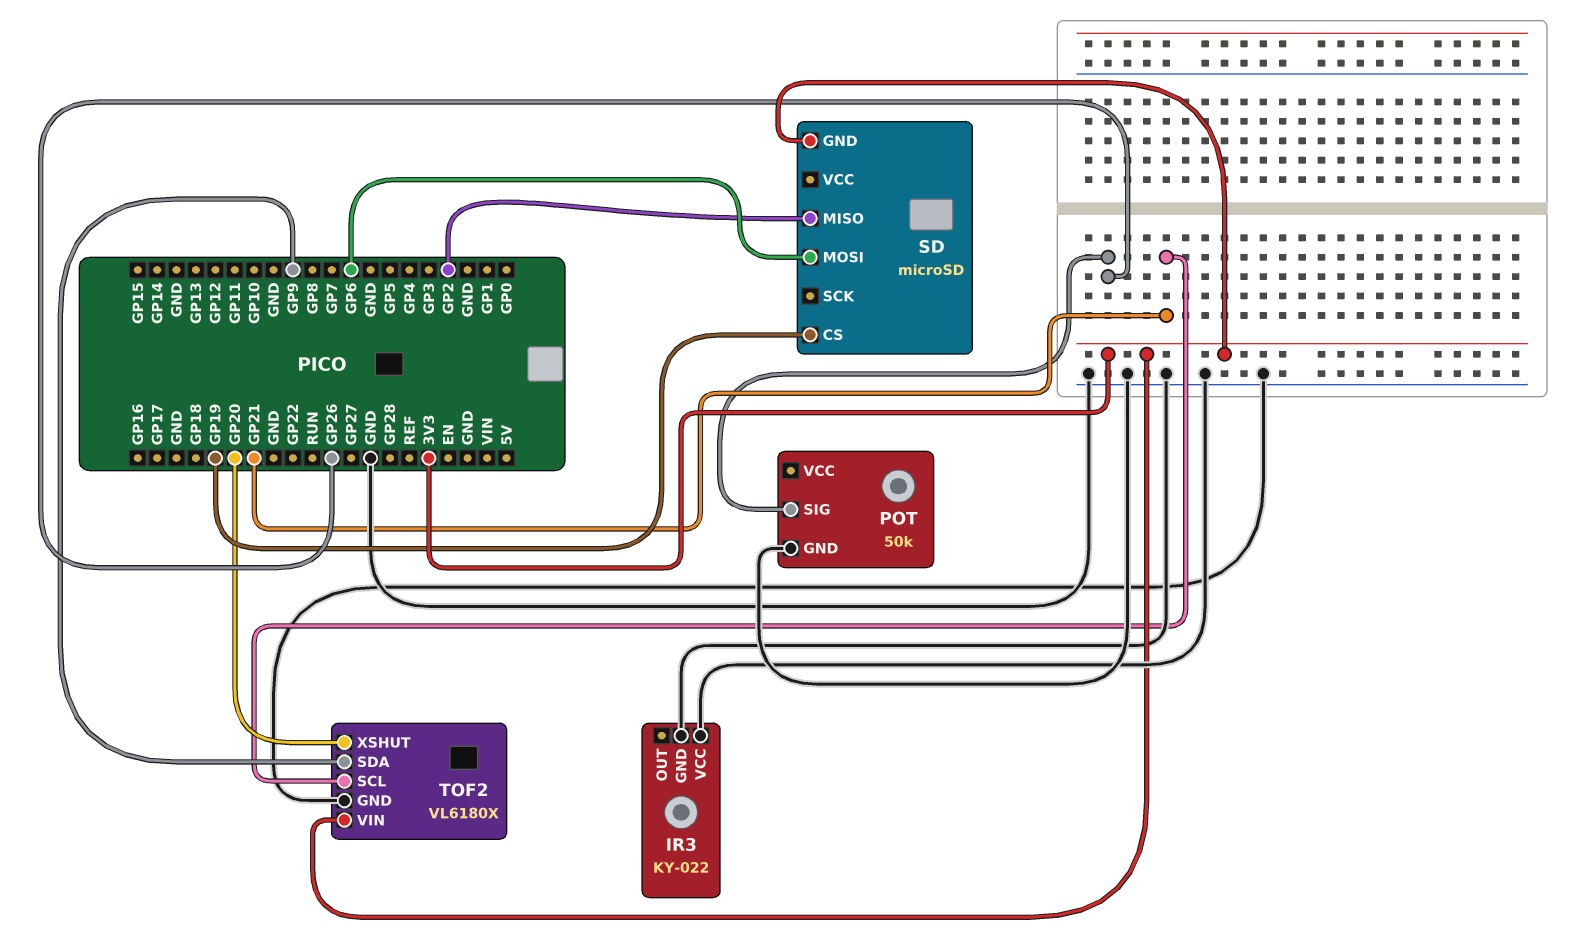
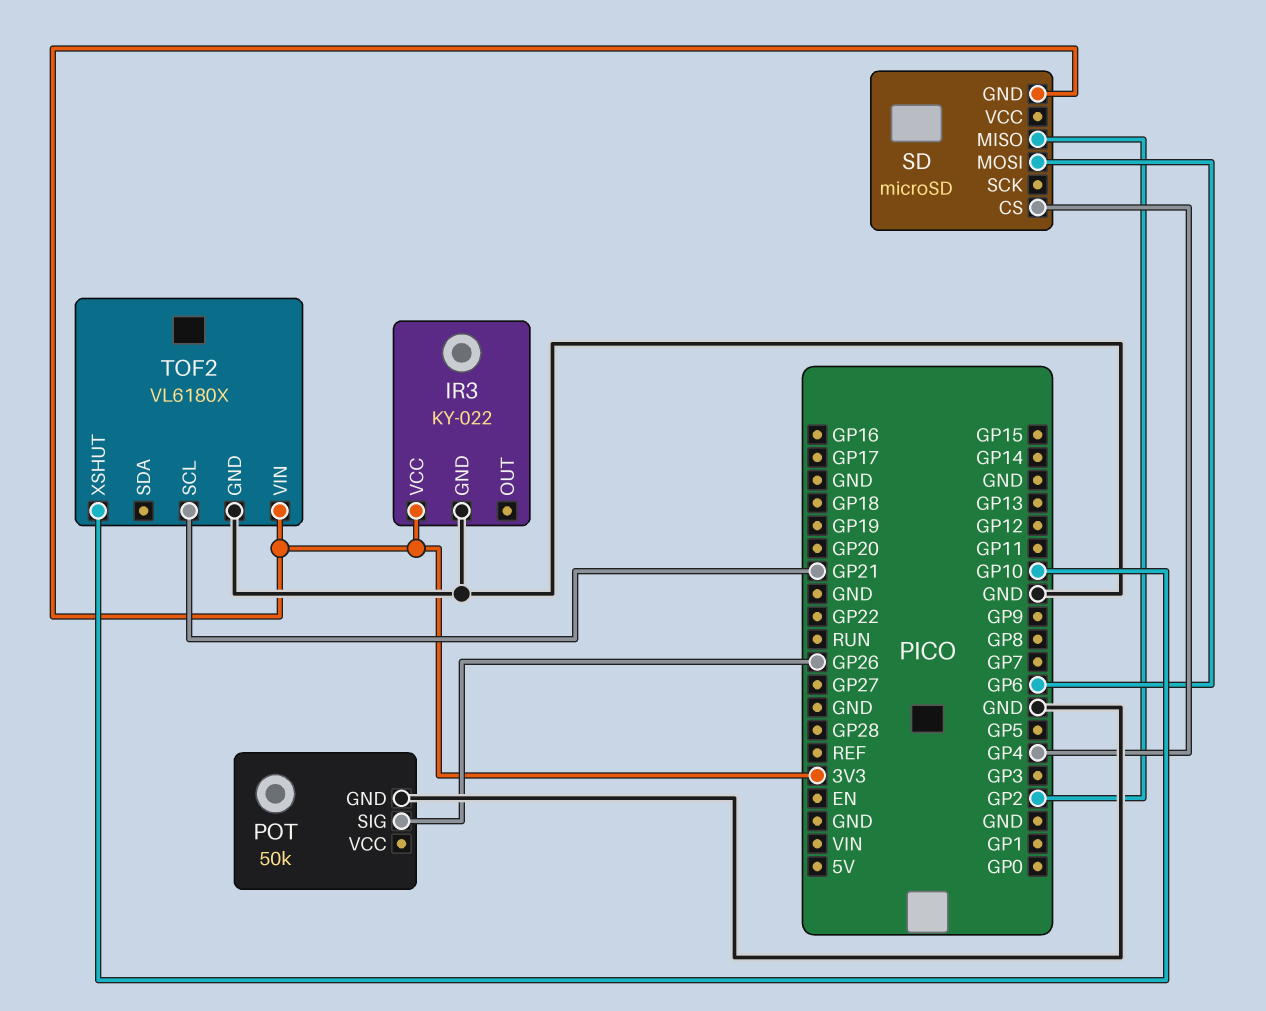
IR3 pin VCC: GND -> 3V3
SD pin CS: GP19 -> GP4
TOF2 pin SDA: GP9 -> none
TOF2 pin XSHUT: GP20 -> GP10

